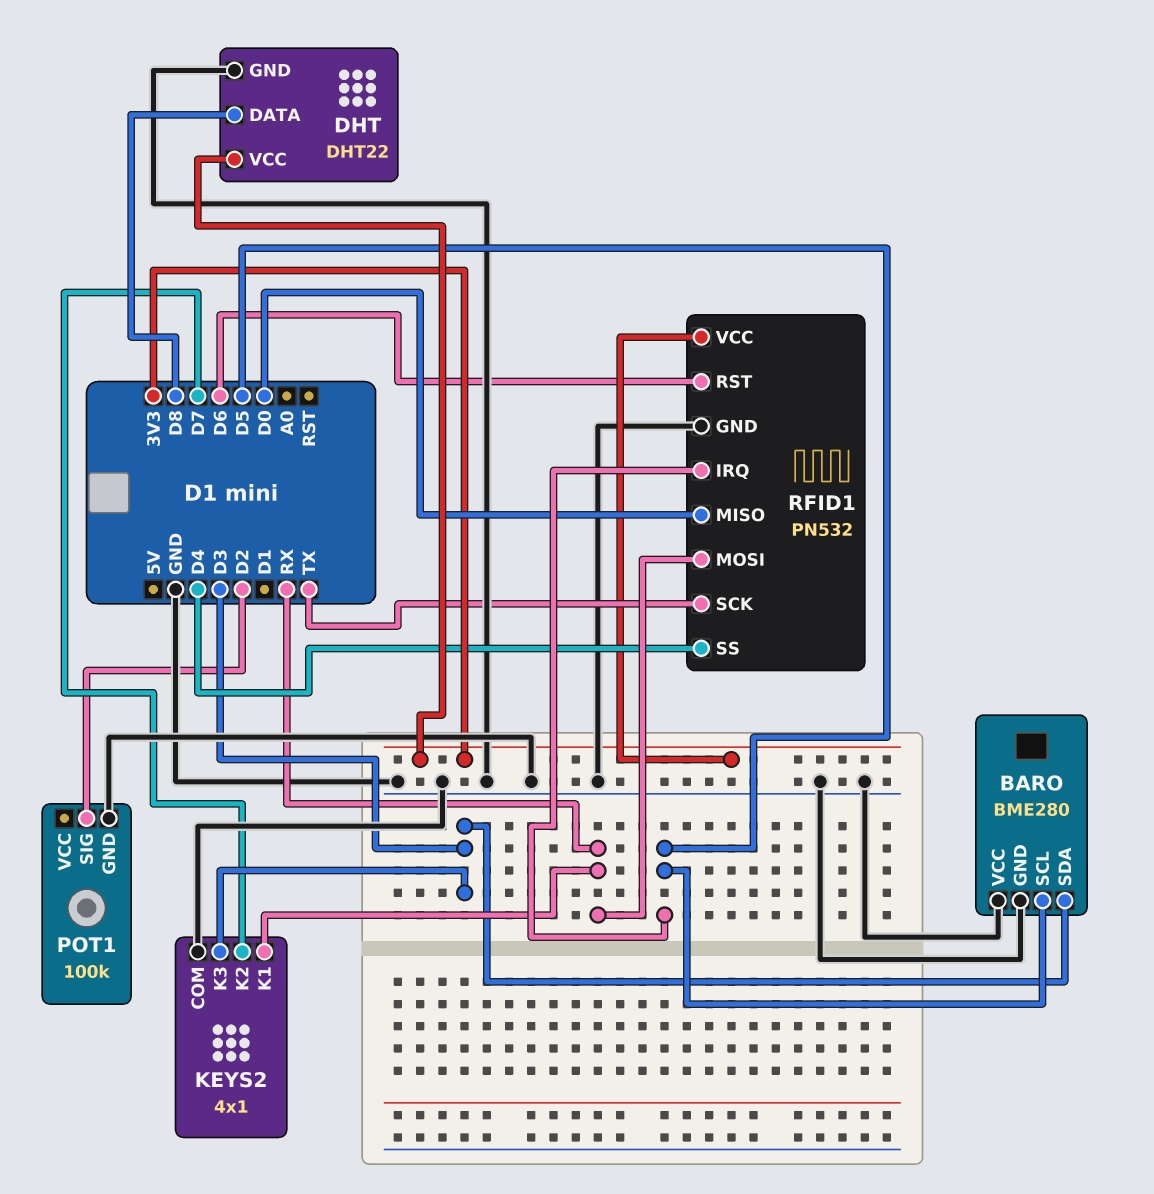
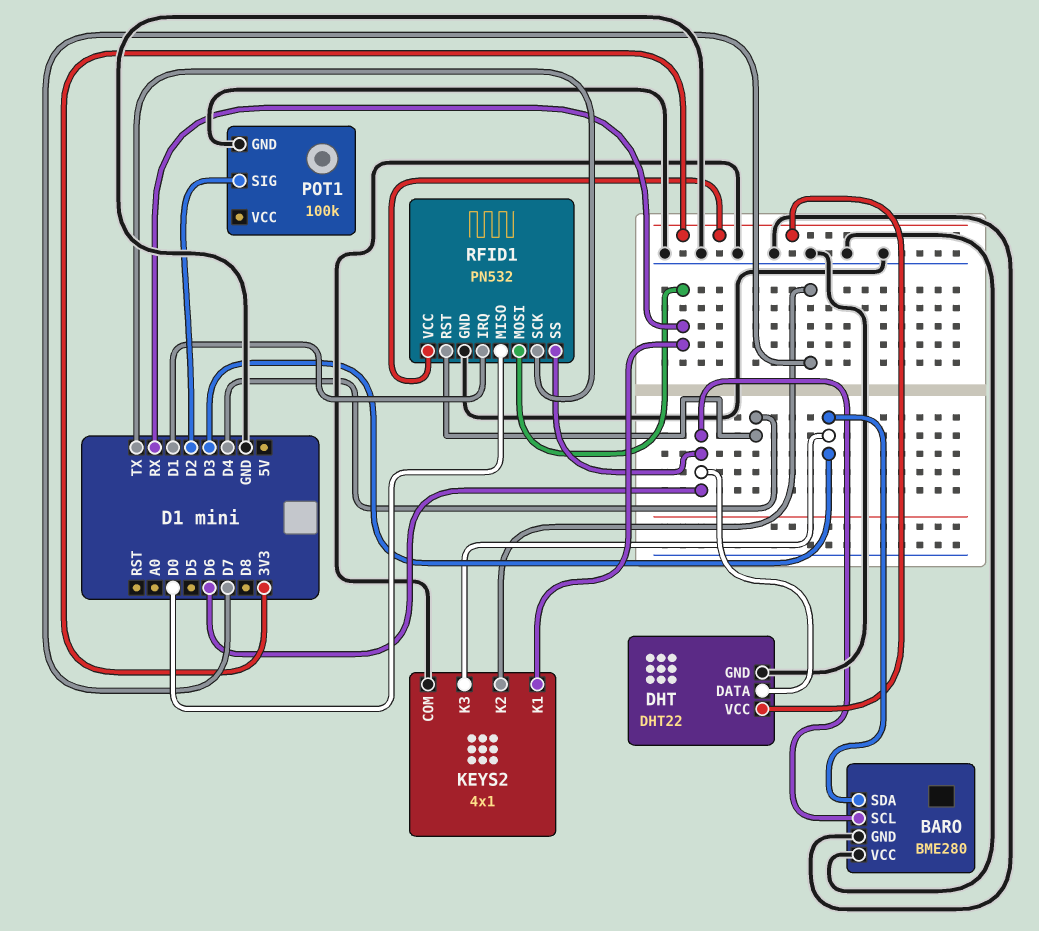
BARO pin SCL: D5 -> D6
DHT pin DATA: D8 -> D6
RFID1 pin IRQ: D5 -> D1
RFID1 pin RST: D6 -> D4
RFID1 pin SS: D4 -> D6

